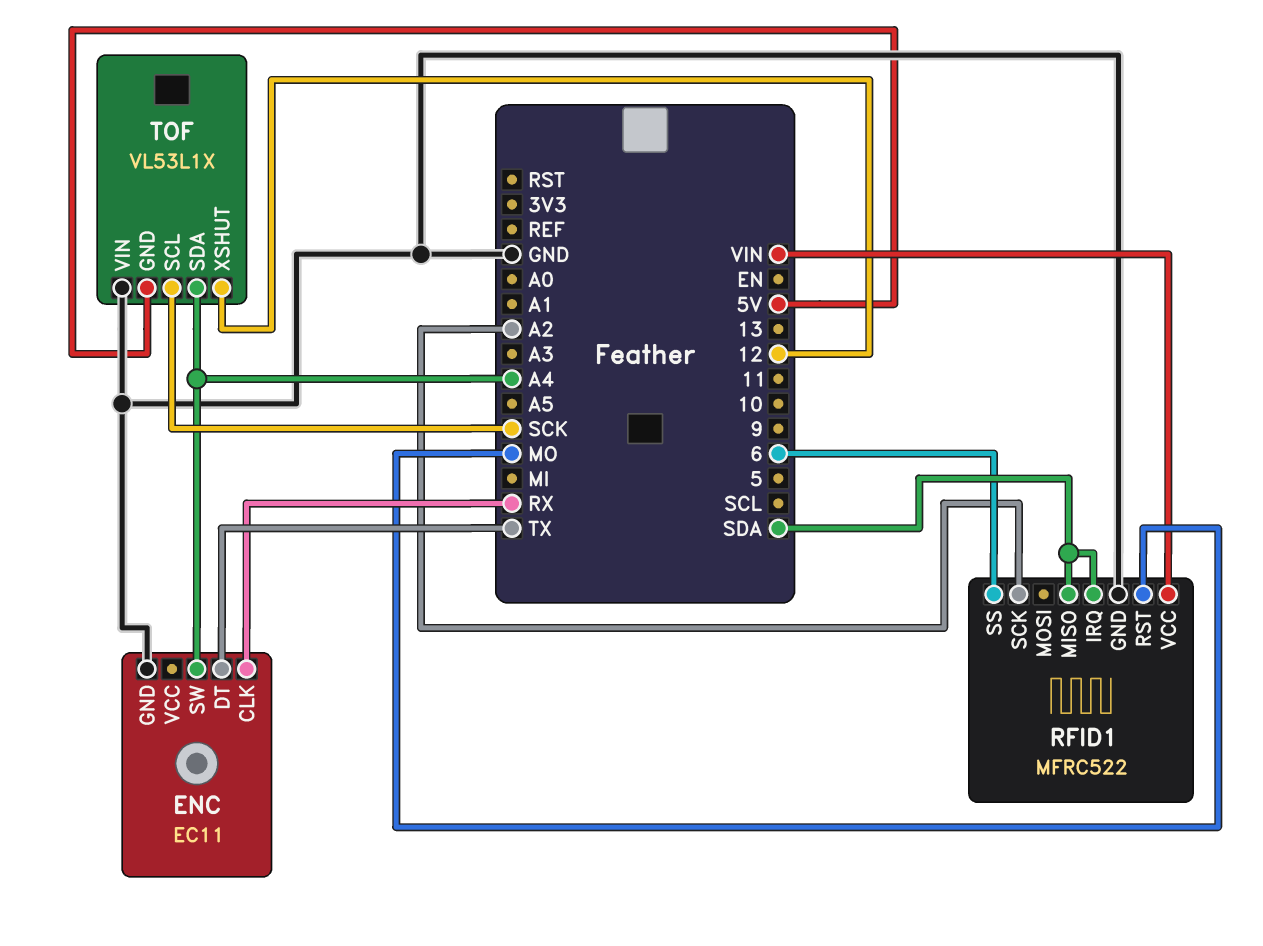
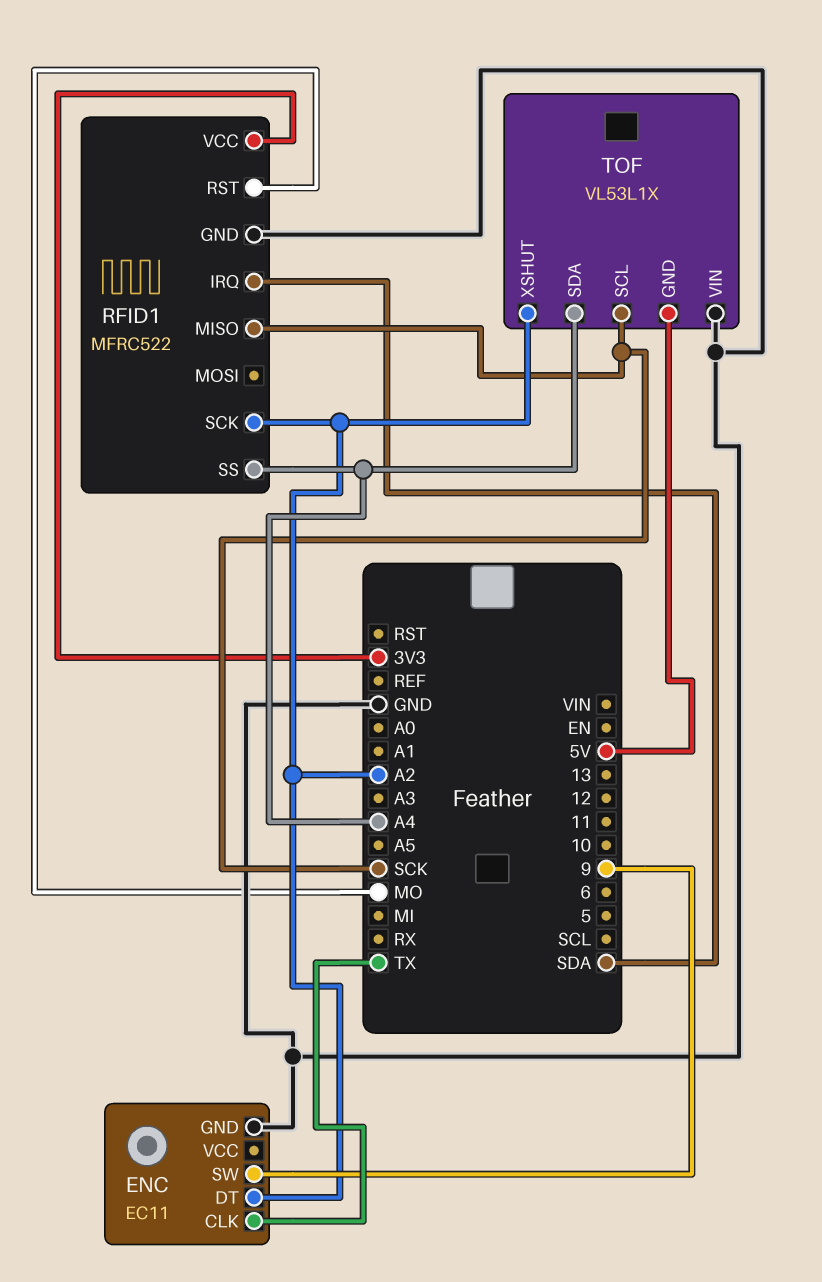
ENC pin CLK: RX -> TX
ENC pin DT: TX -> A2
ENC pin SW: A4 -> 9
RFID1 pin MISO: SDA -> SCK
RFID1 pin SS: 6 -> A4
RFID1 pin VCC: VIN -> 3V3
TOF pin XSHUT: 12 -> A2

